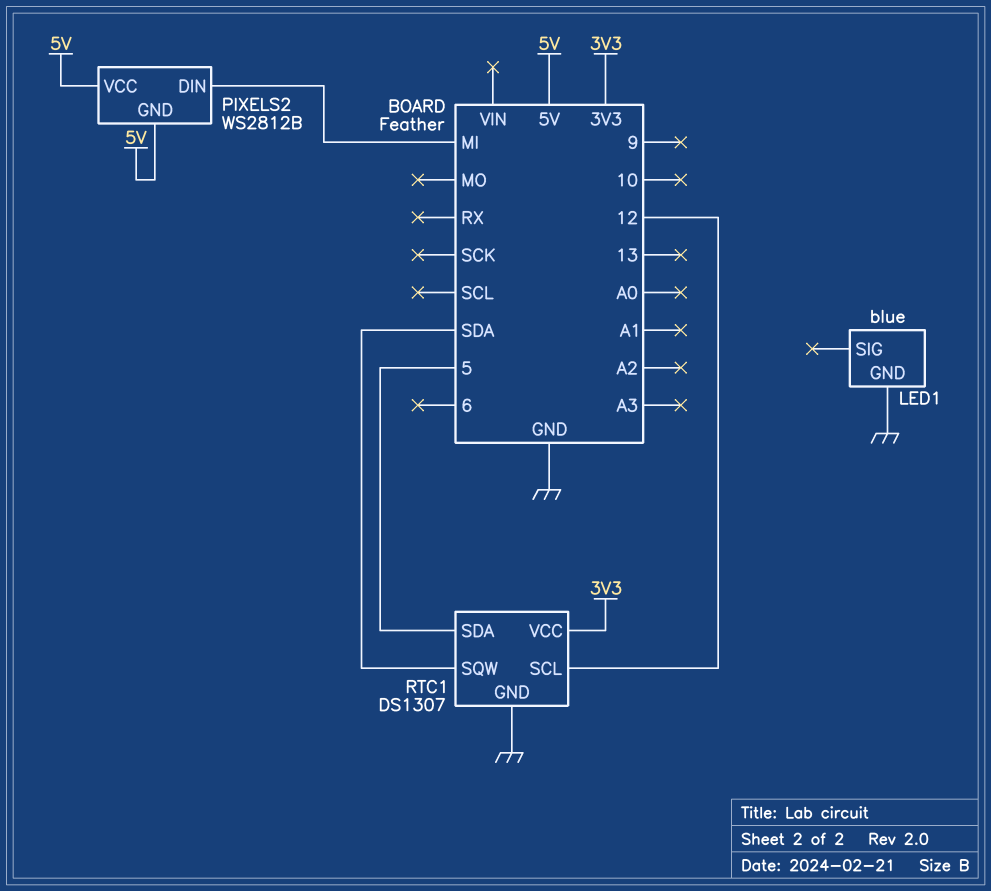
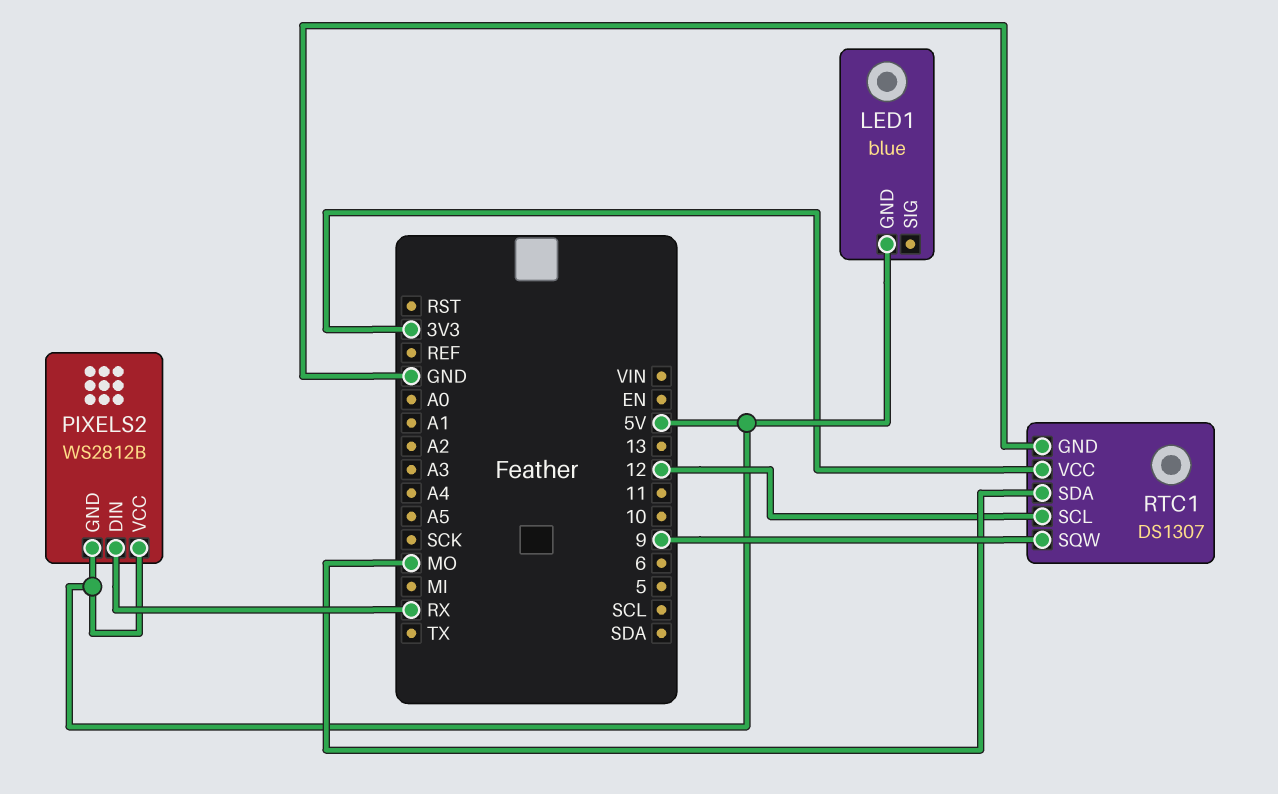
LED1 pin GND: GND -> 5V
PIXELS2 pin DIN: MI -> RX
RTC1 pin SDA: 5 -> MO
RTC1 pin SQW: SDA -> 9

